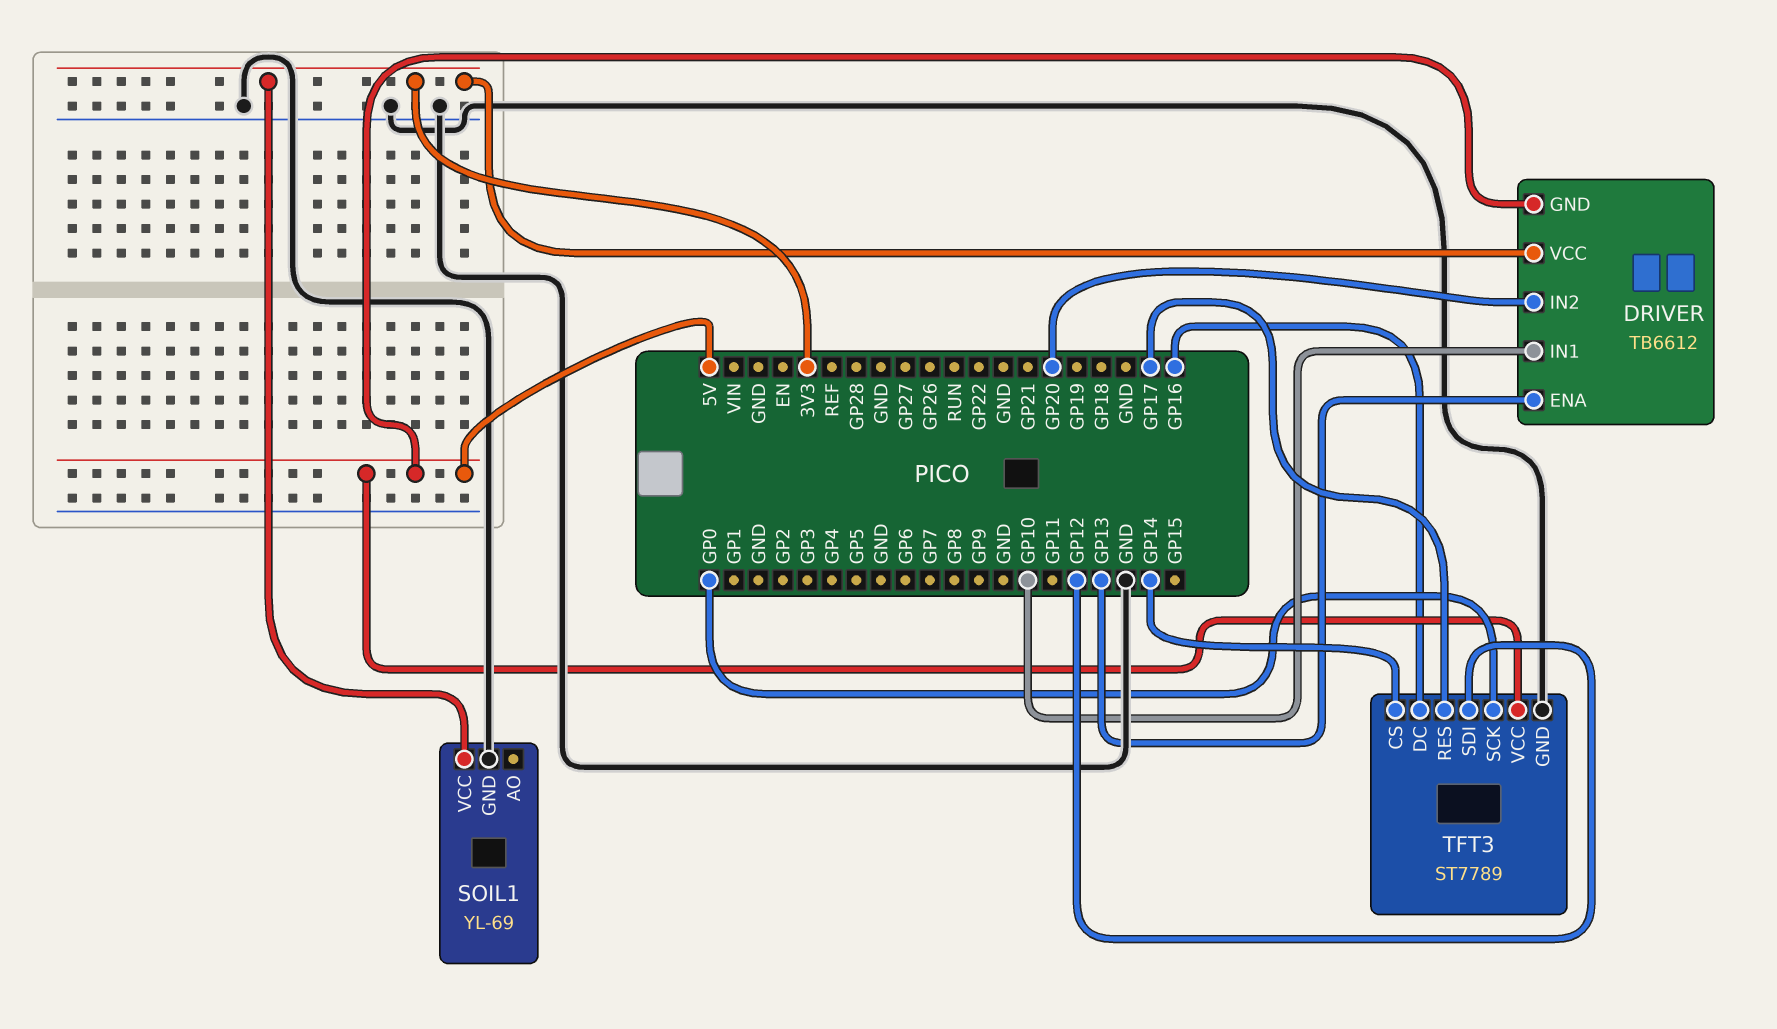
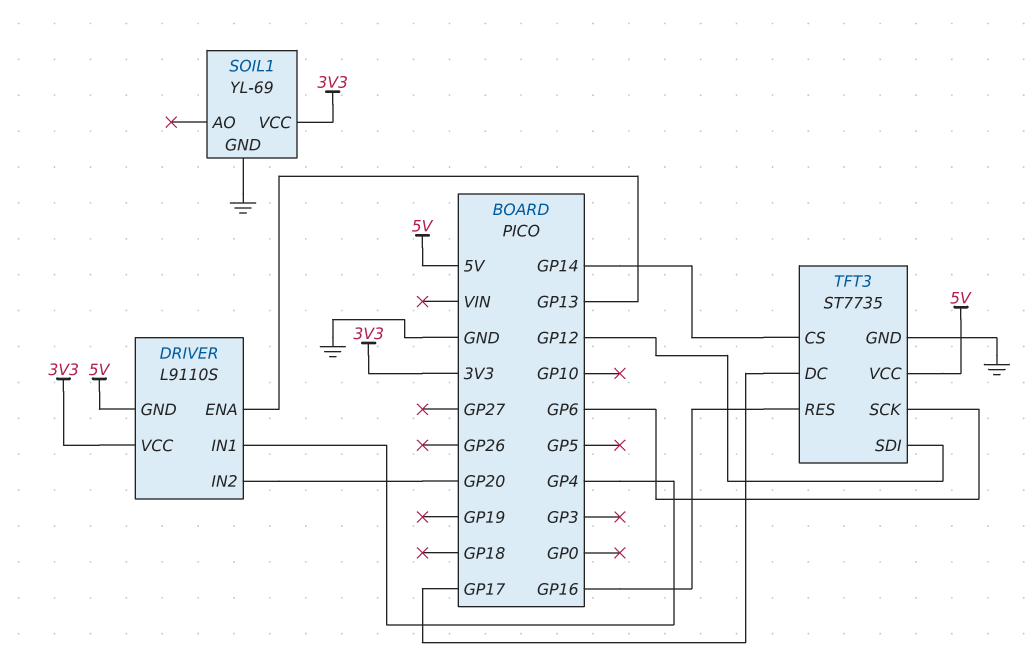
DRIVER: TB6612 -> L9110S
DRIVER pin IN1: GP10 -> GP4
TFT3: ST7789 -> ST7735
TFT3 pin DC: GP16 -> GP17
TFT3 pin RES: GP17 -> GP16
TFT3 pin SCK: GP0 -> GP6

